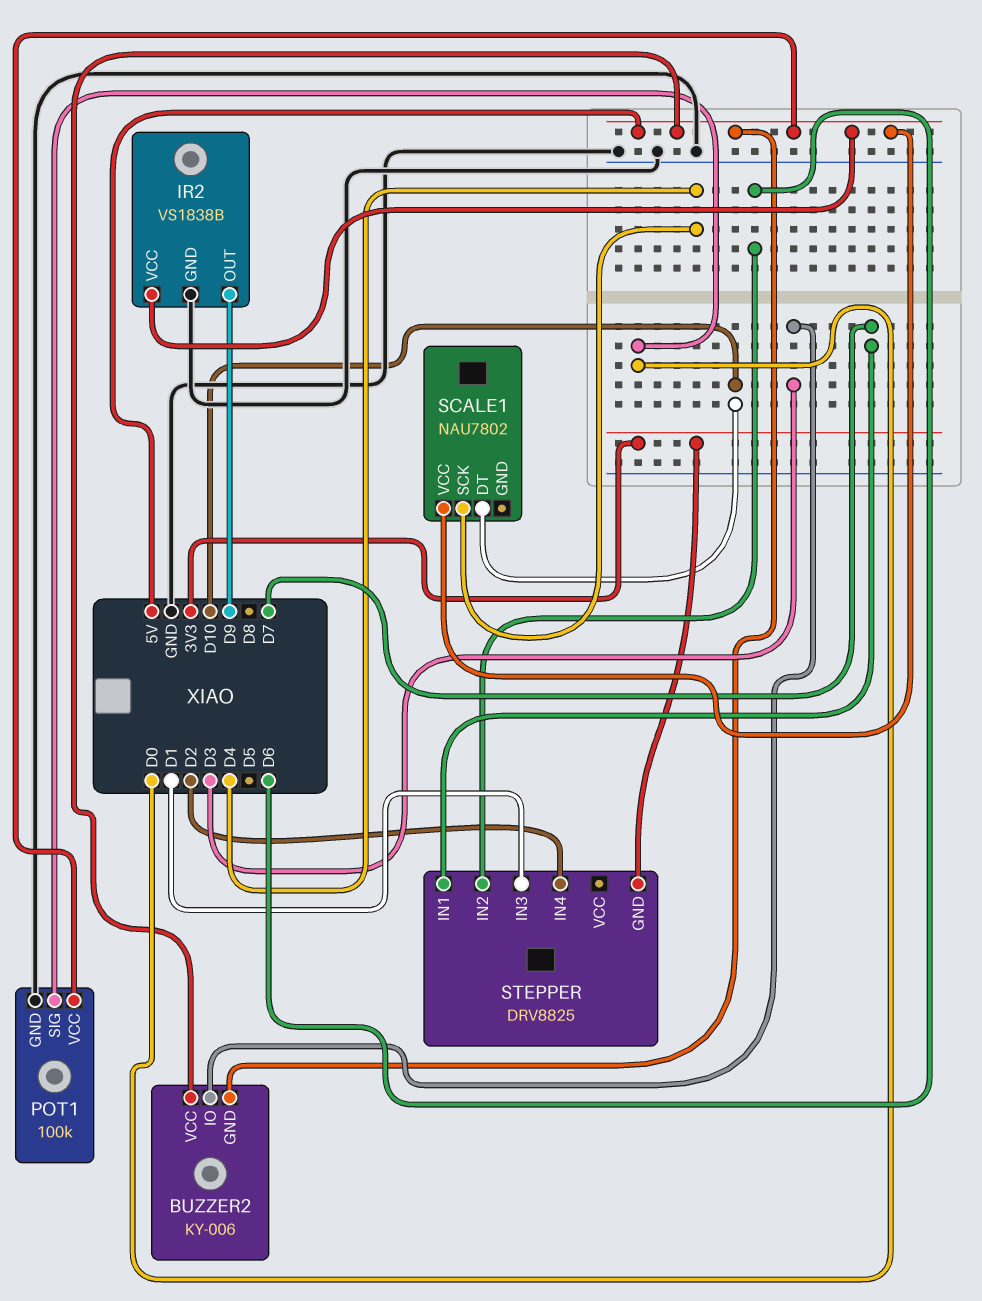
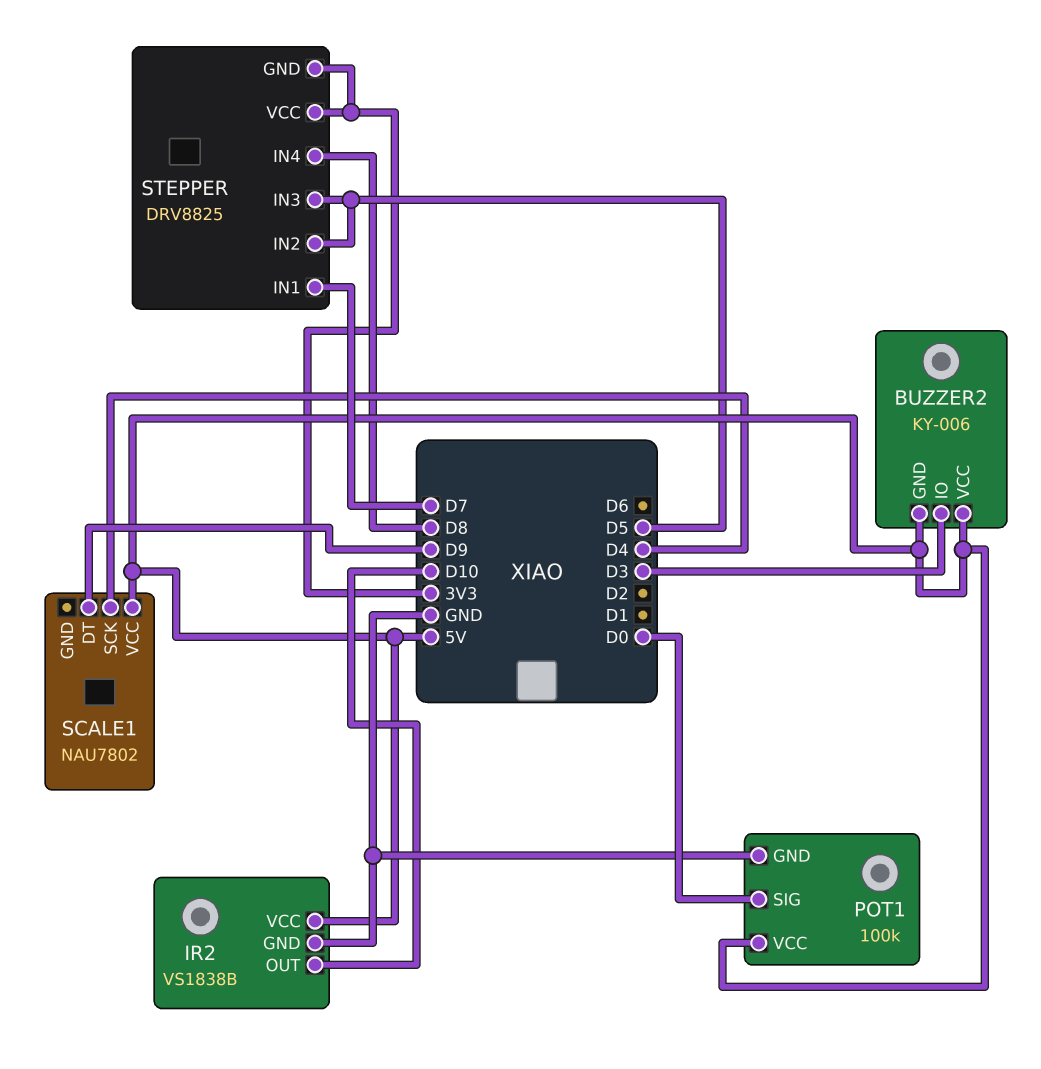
IR2 pin OUT: D9 -> D10
SCALE1 pin DT: D10 -> D9
STEPPER pin IN2: D6 -> D5
STEPPER pin IN3: D1 -> D5
STEPPER pin IN4: D2 -> D8
STEPPER pin VCC: none -> 3V3

